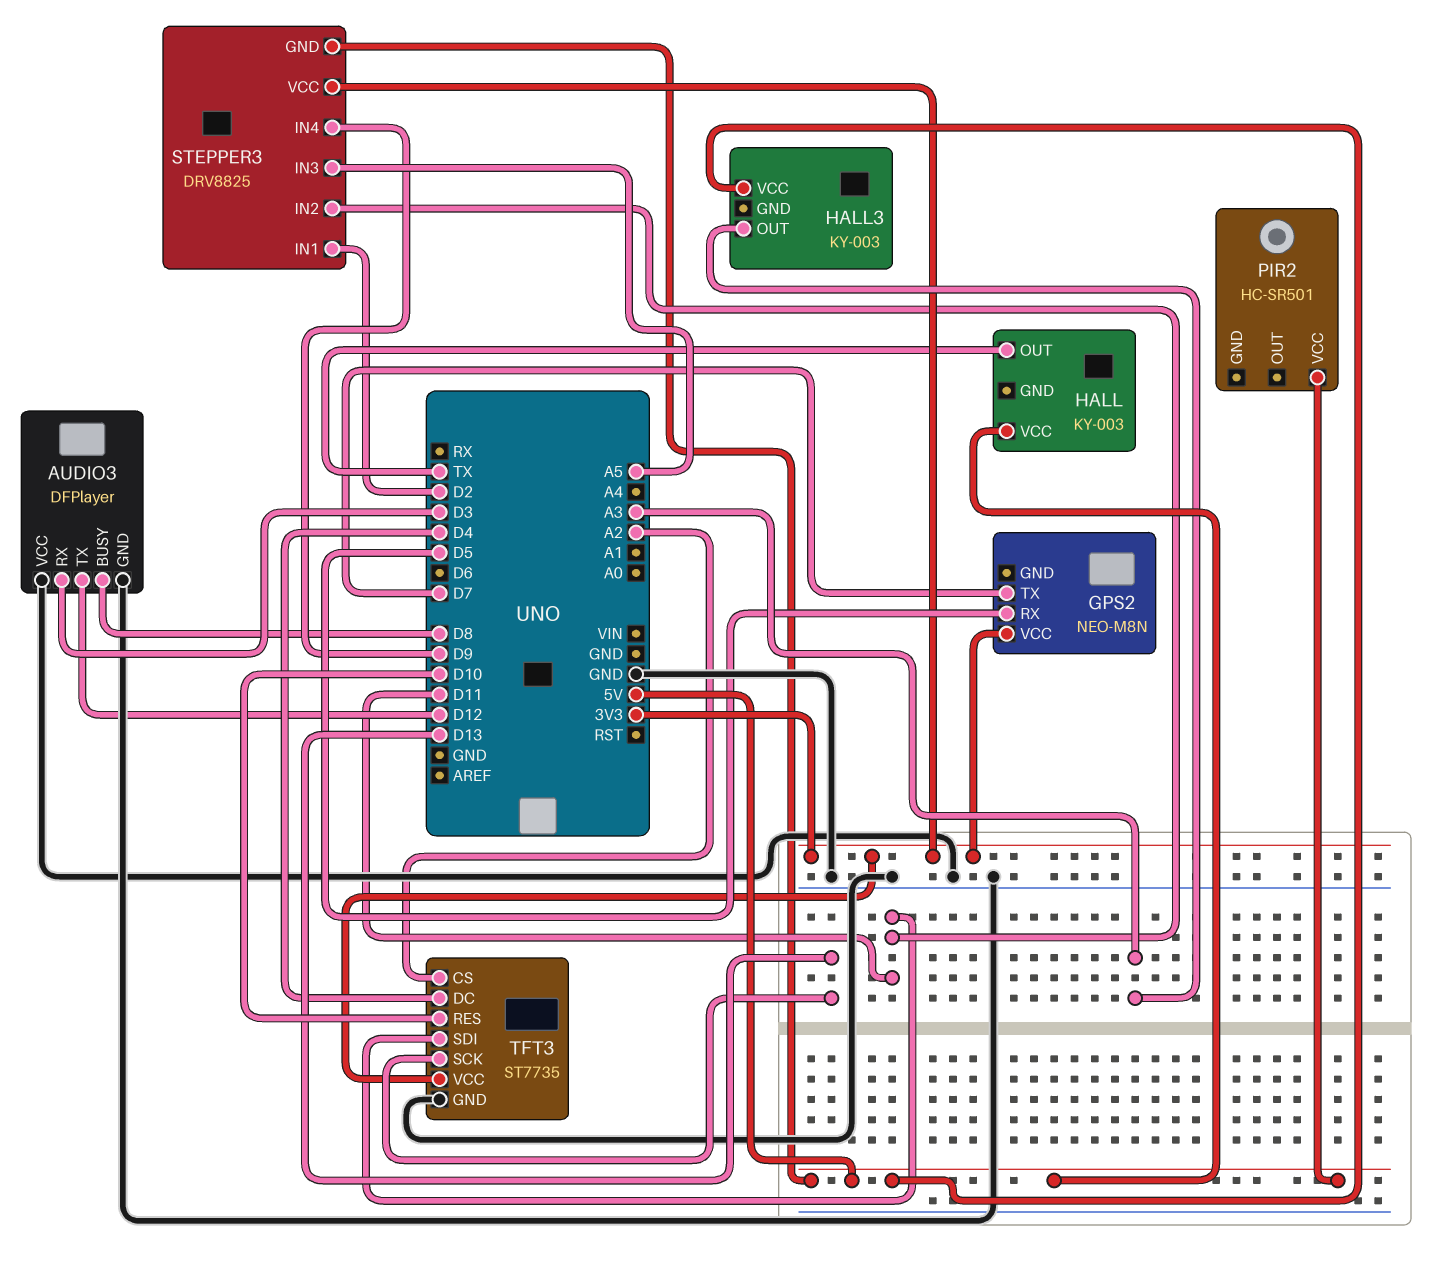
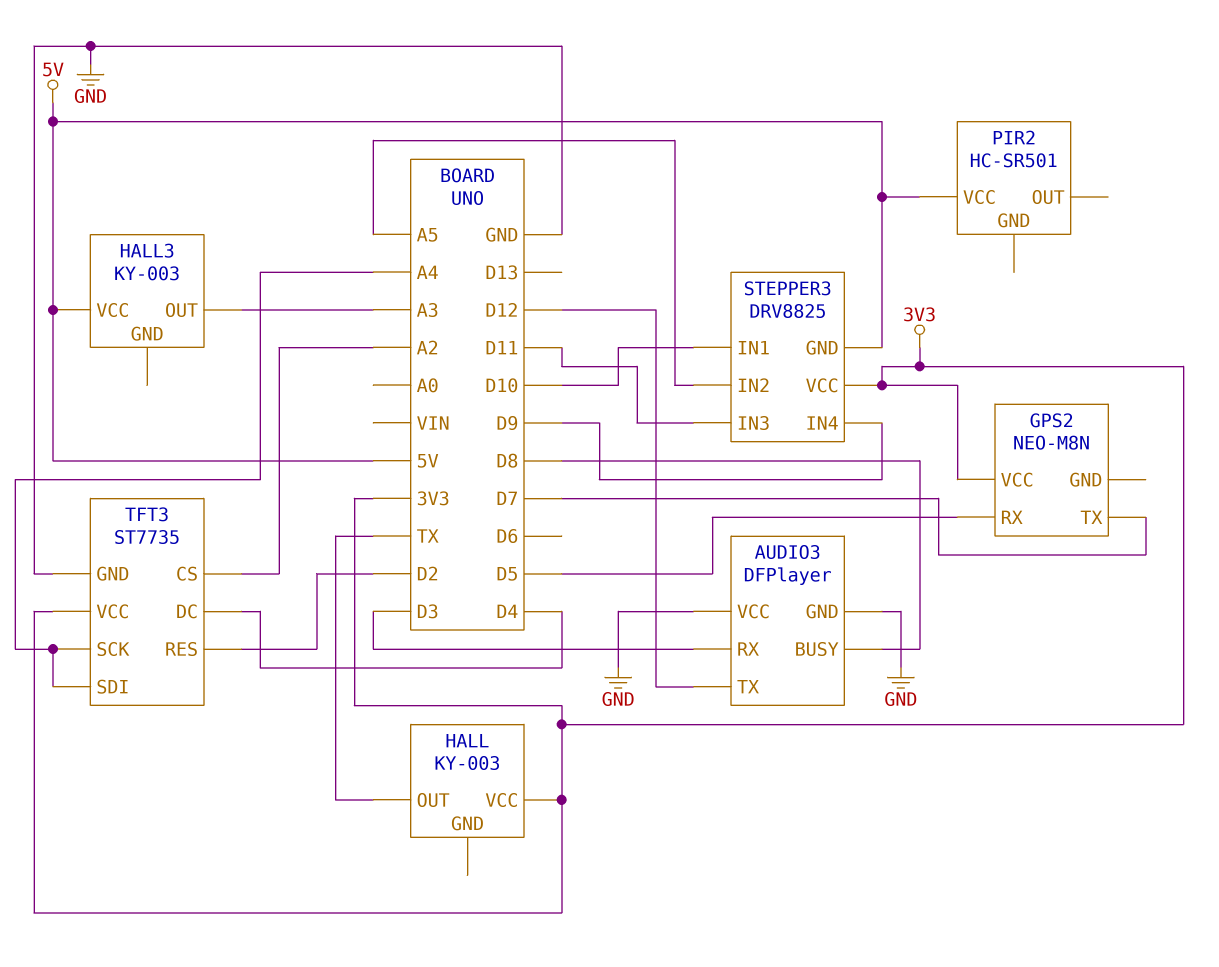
HALL pin VCC: 5V -> 3V3
STEPPER3 pin IN1: D2 -> D10
STEPPER3 pin IN2: D11 -> A5
STEPPER3 pin IN3: A5 -> D11
TFT3 pin RES: D10 -> D2
TFT3 pin SCK: D13 -> A4
TFT3 pin SDI: D11 -> A4

